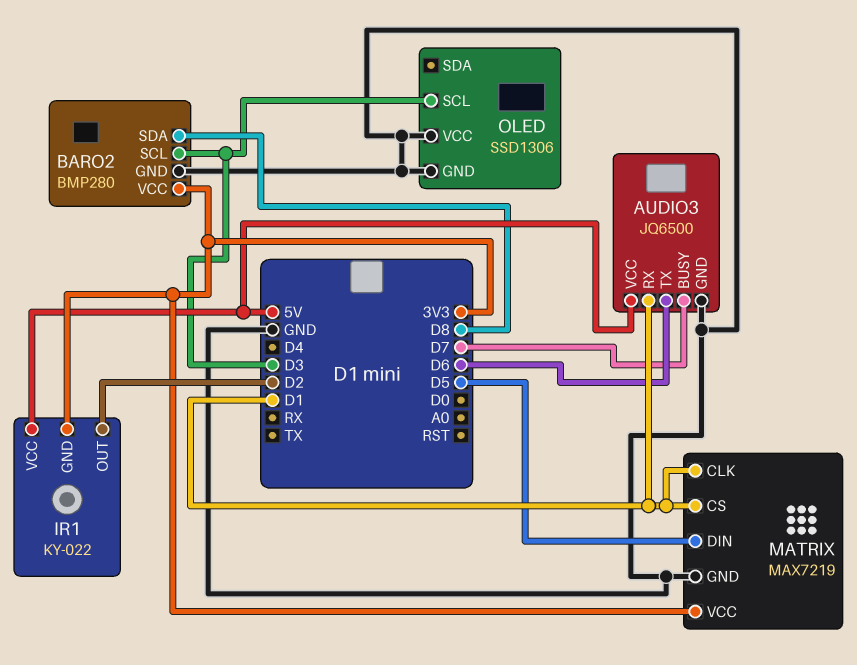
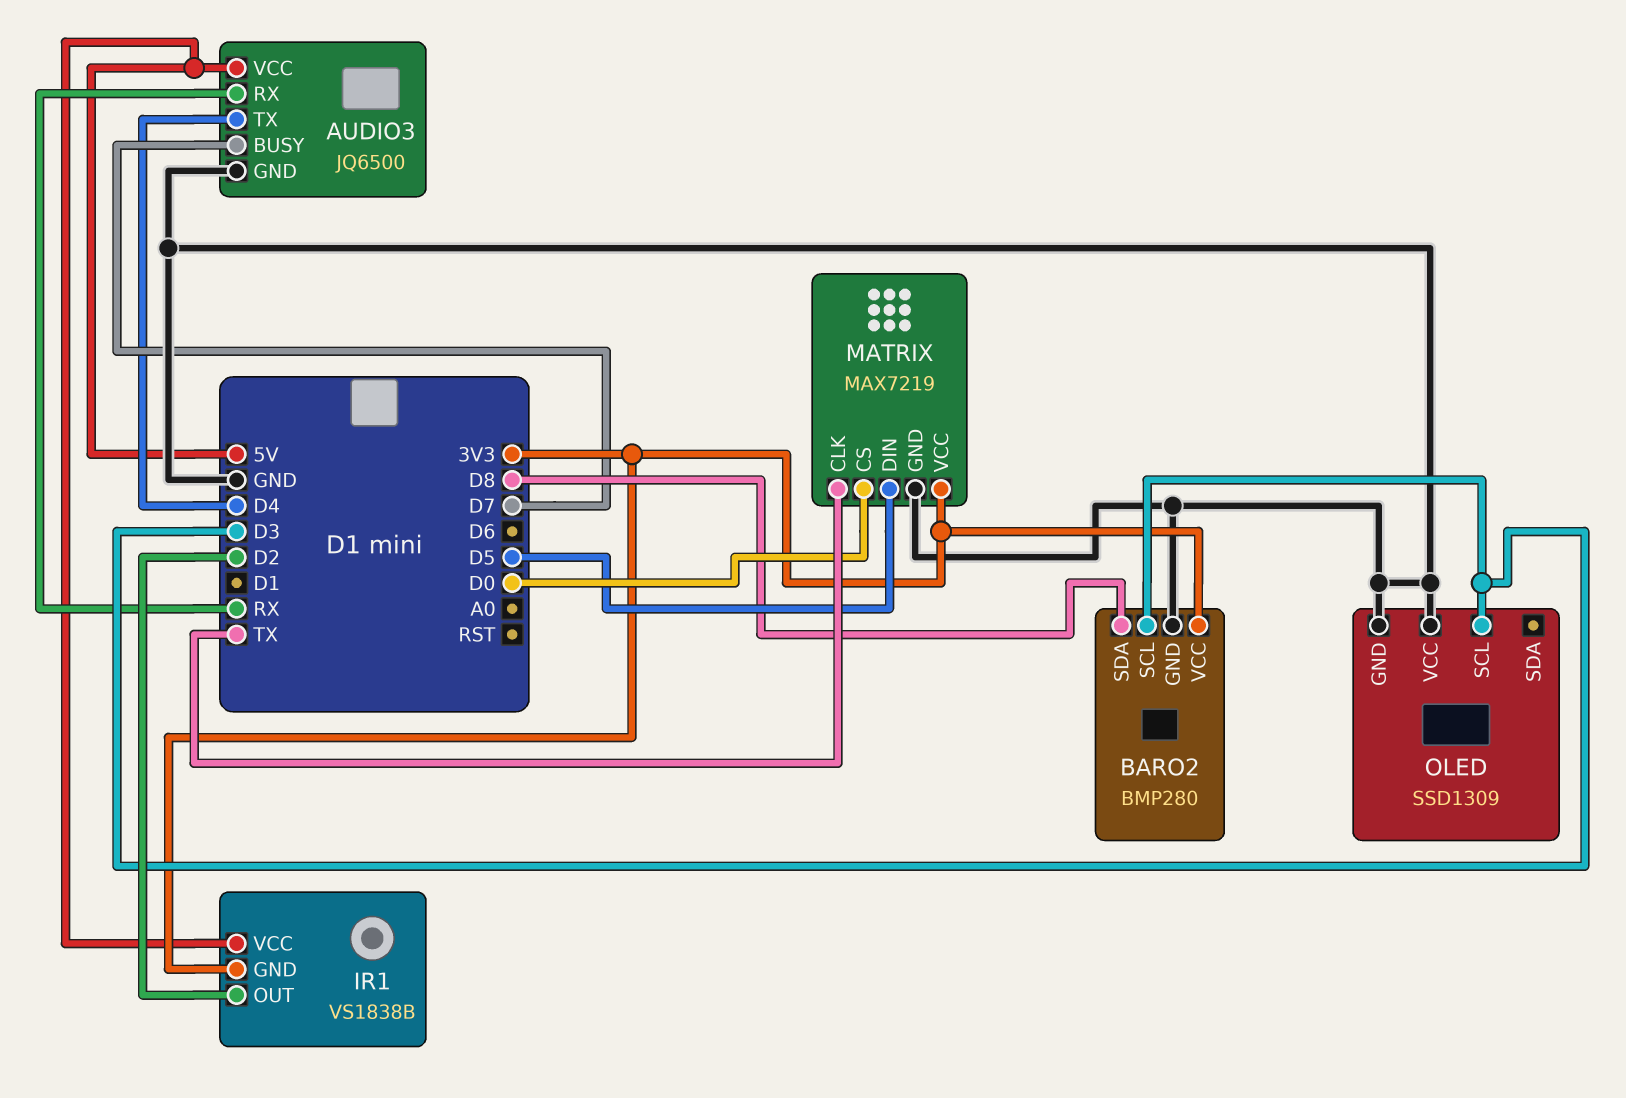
AUDIO3 pin RX: D1 -> RX
AUDIO3 pin TX: D6 -> D4
IR1: KY-022 -> VS1838B
MATRIX pin CLK: D1 -> TX
MATRIX pin CS: D1 -> D0
OLED: SSD1306 -> SSD1309

